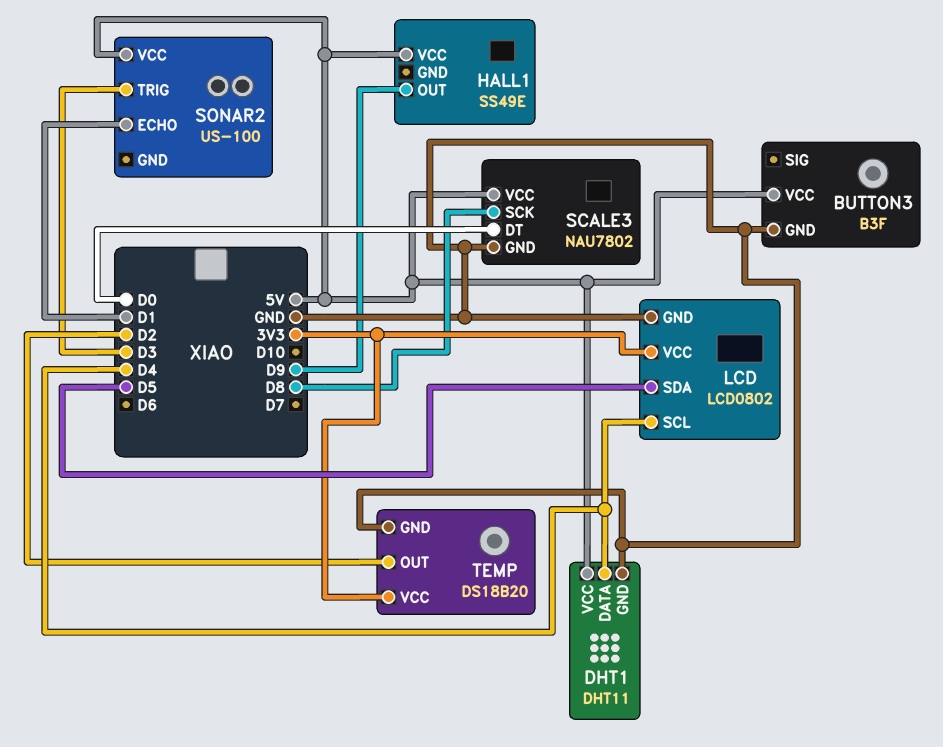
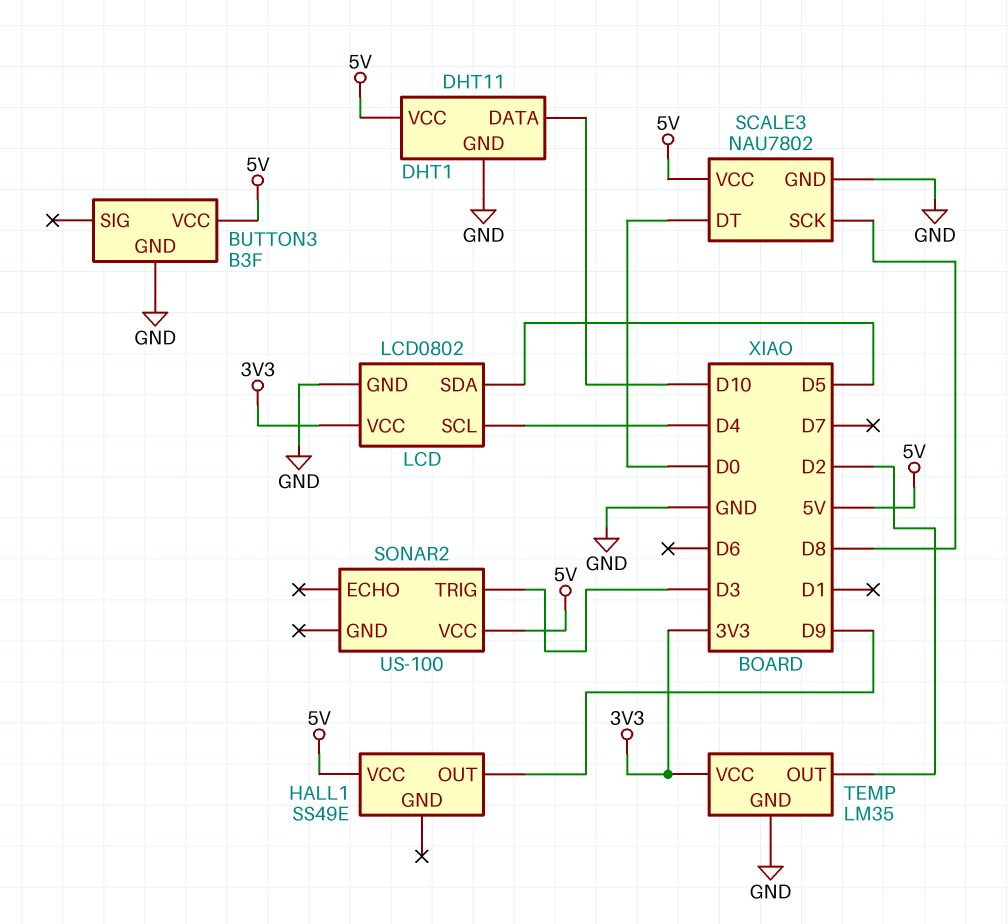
DHT1 pin DATA: D4 -> D10
SONAR2 pin ECHO: D1 -> none
TEMP: DS18B20 -> LM35

